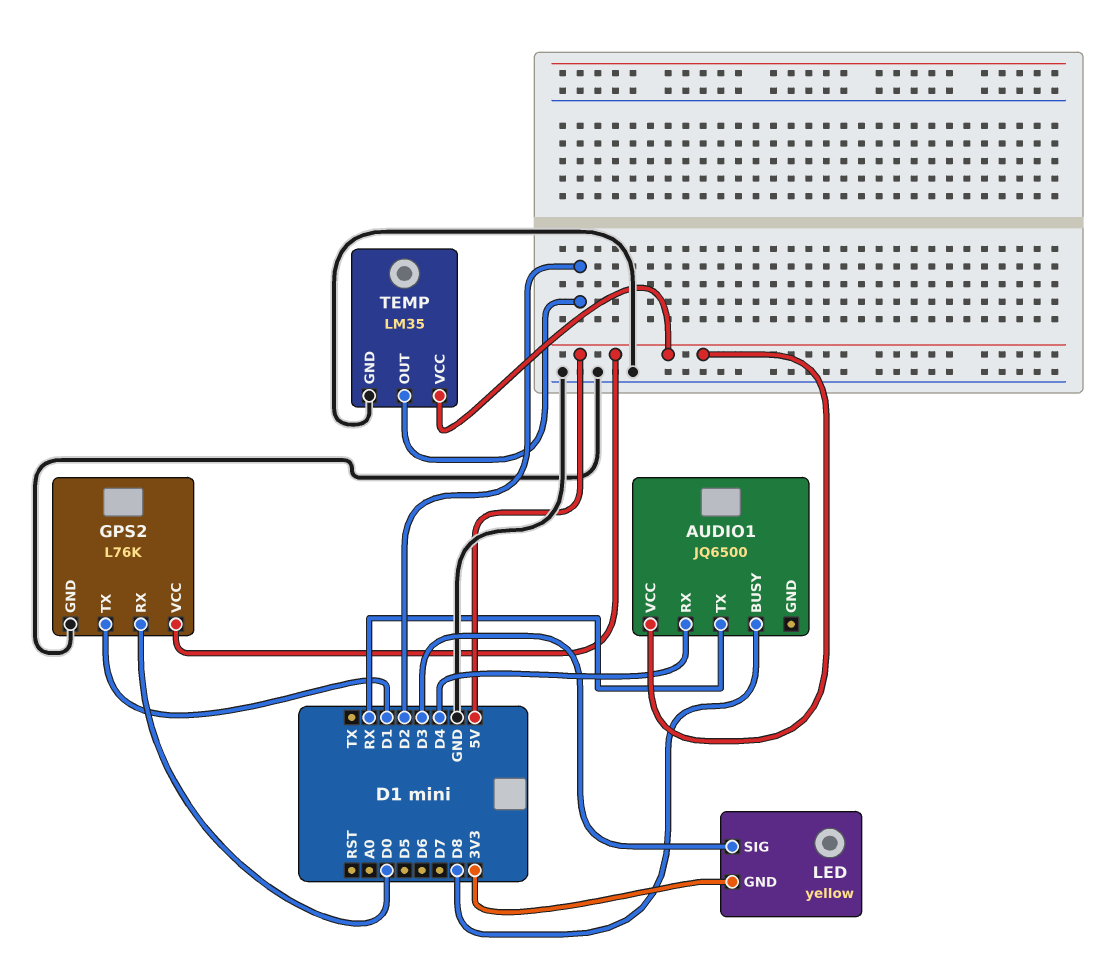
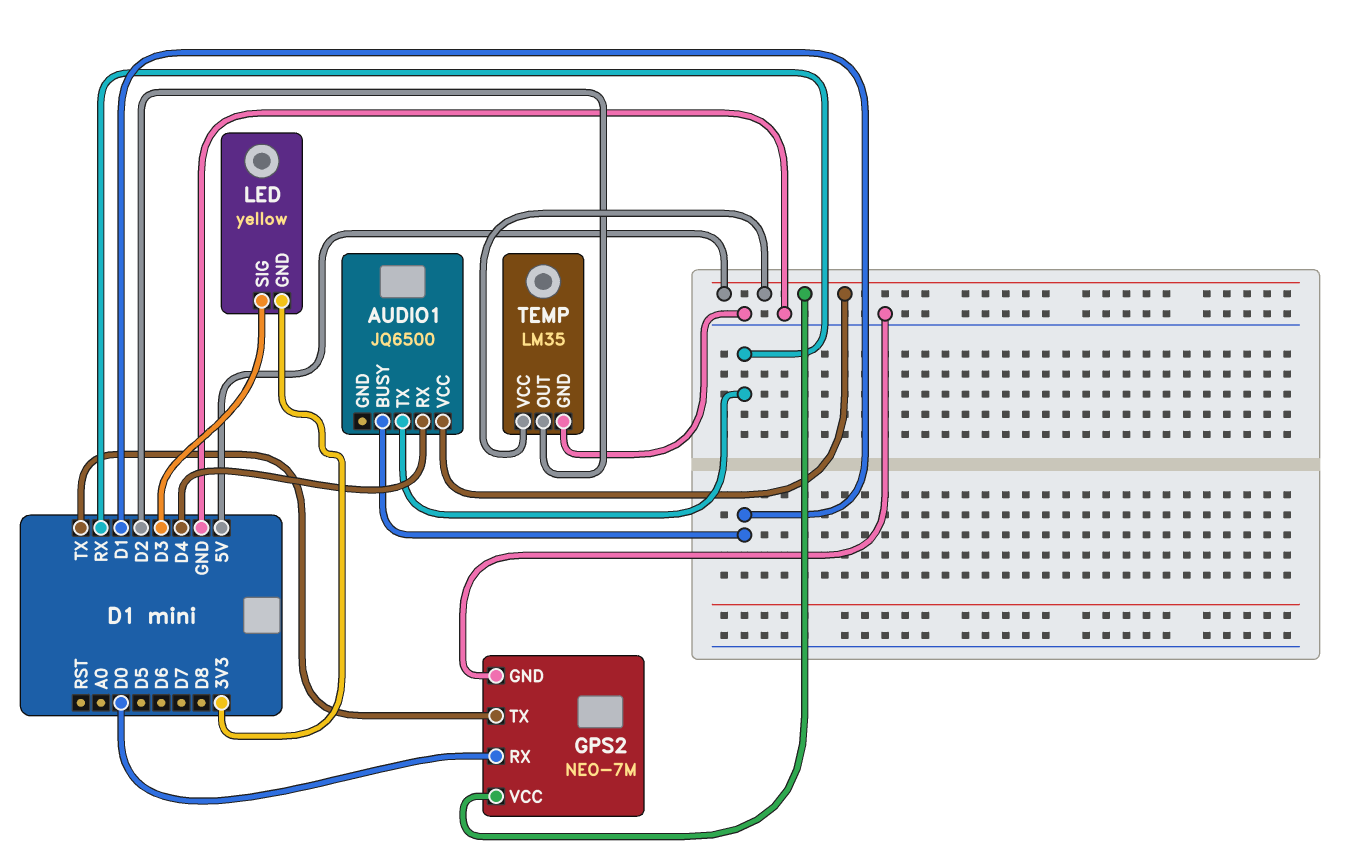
AUDIO1 pin BUSY: D8 -> D1
GPS2: L76K -> NEO-7M
GPS2 pin TX: D1 -> TX

